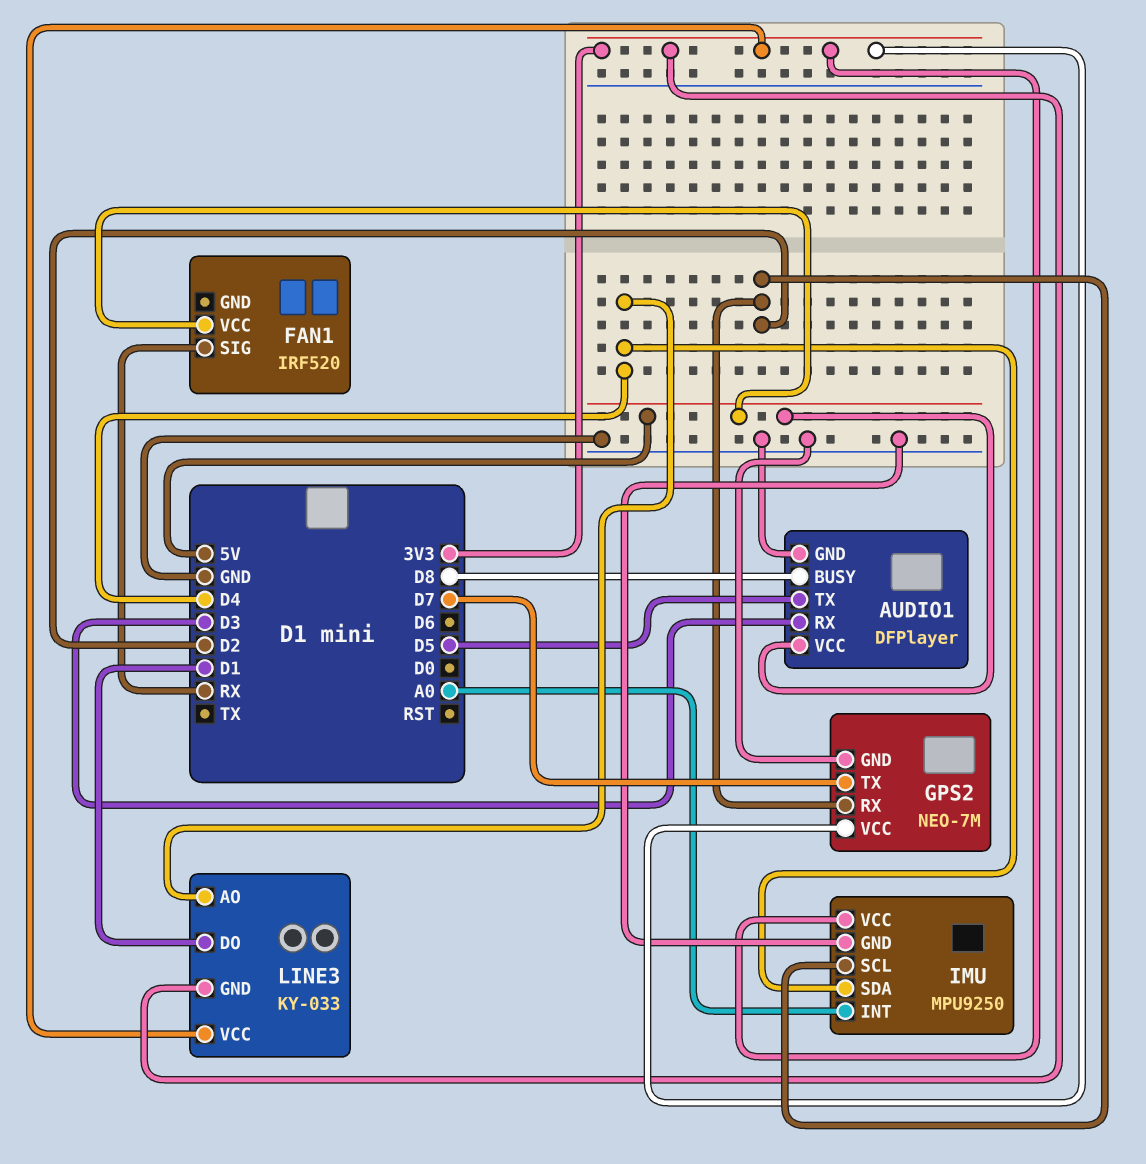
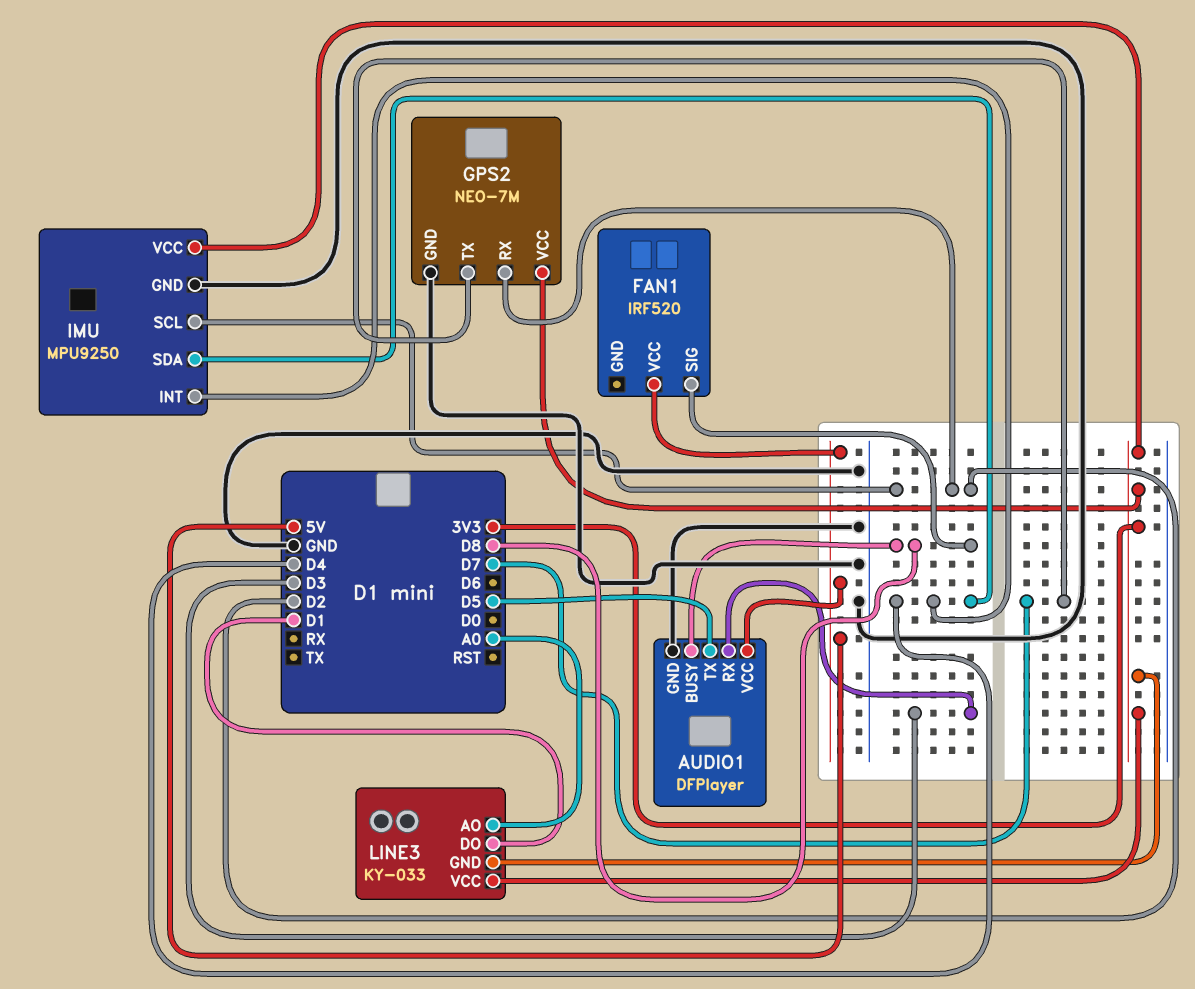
FAN1 pin SIG: RX -> D8
IMU pin INT: A0 -> D4
LINE3 pin AO: D4 -> A0

